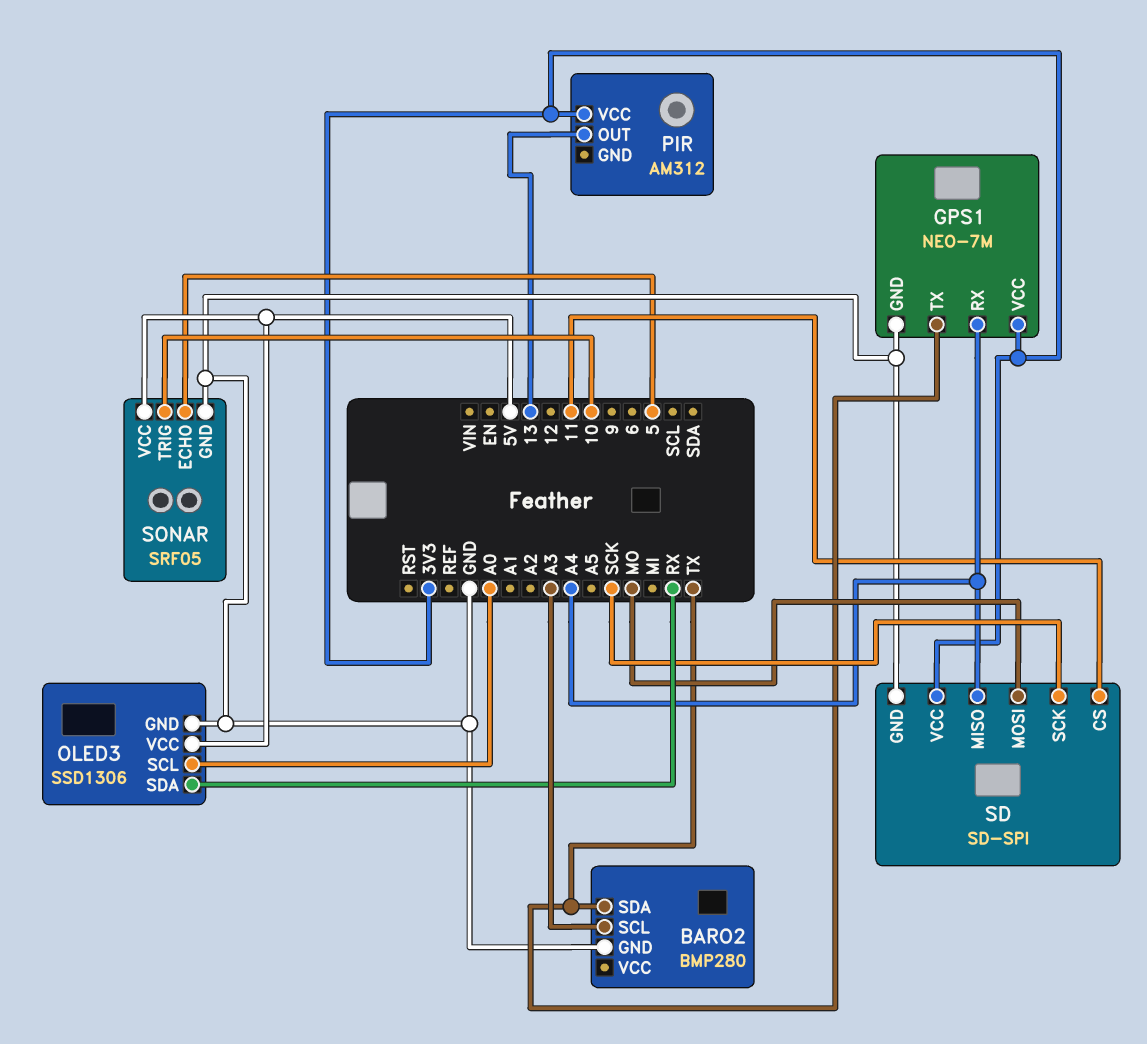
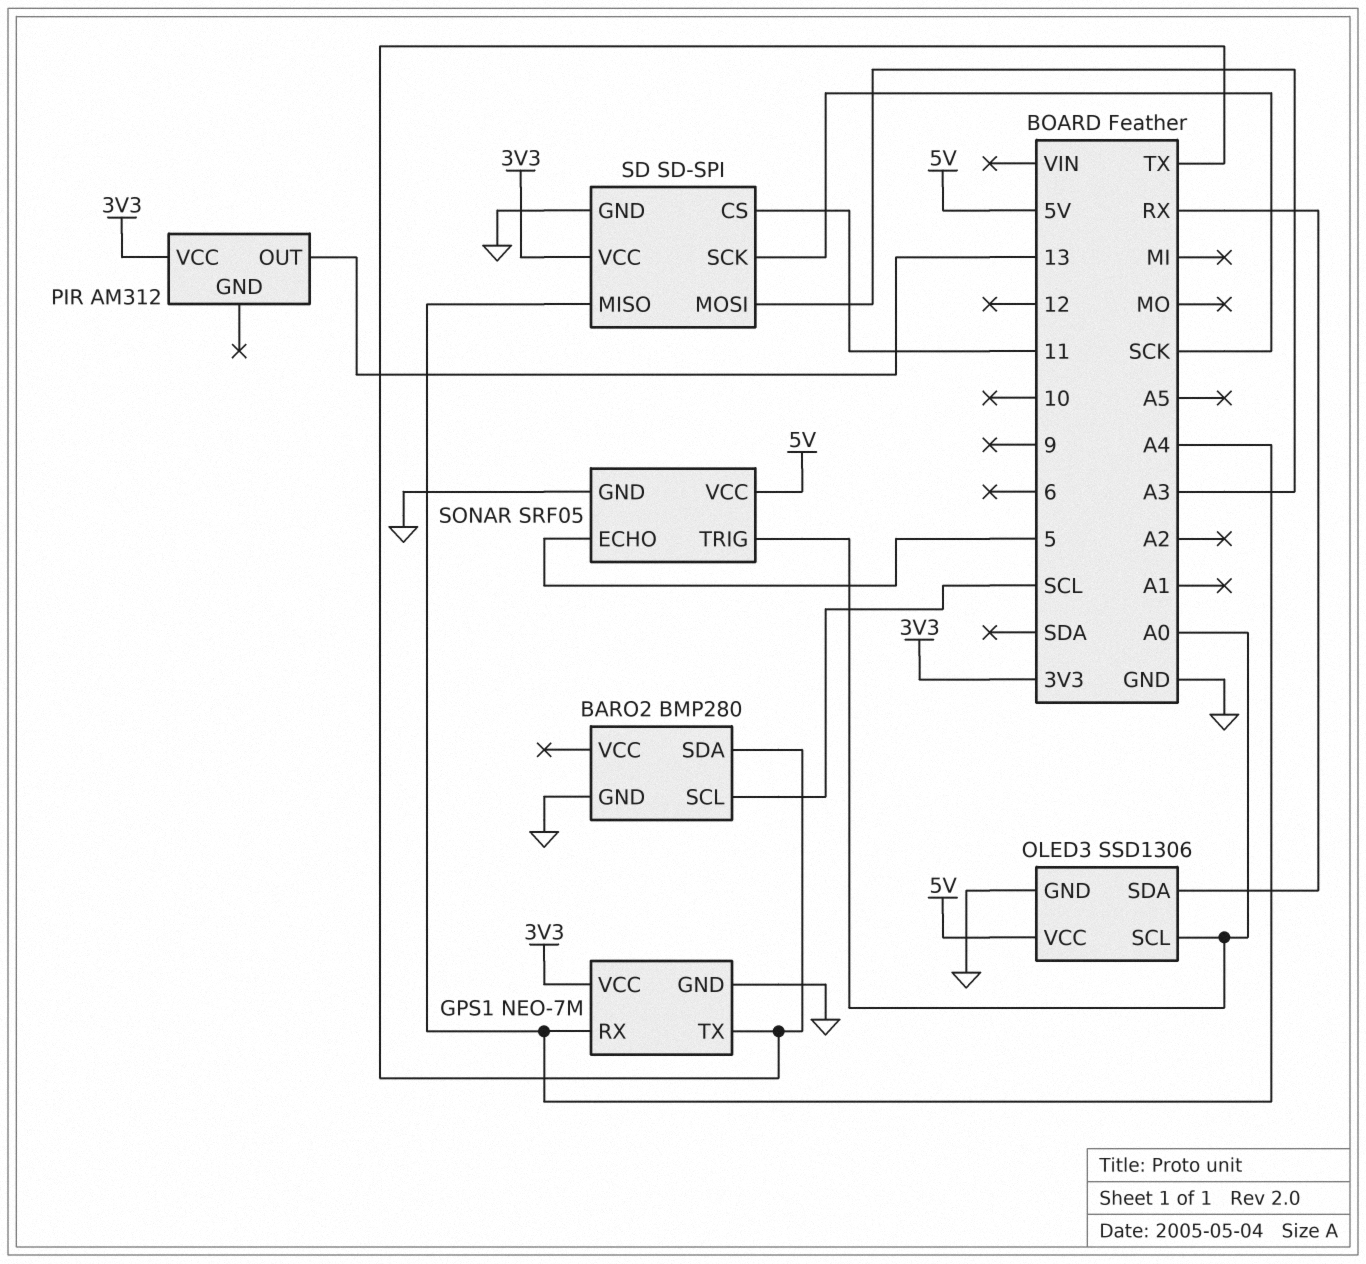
BARO2 pin SCL: A3 -> SCL
SD pin MOSI: MO -> A3
SONAR pin TRIG: 10 -> A0

